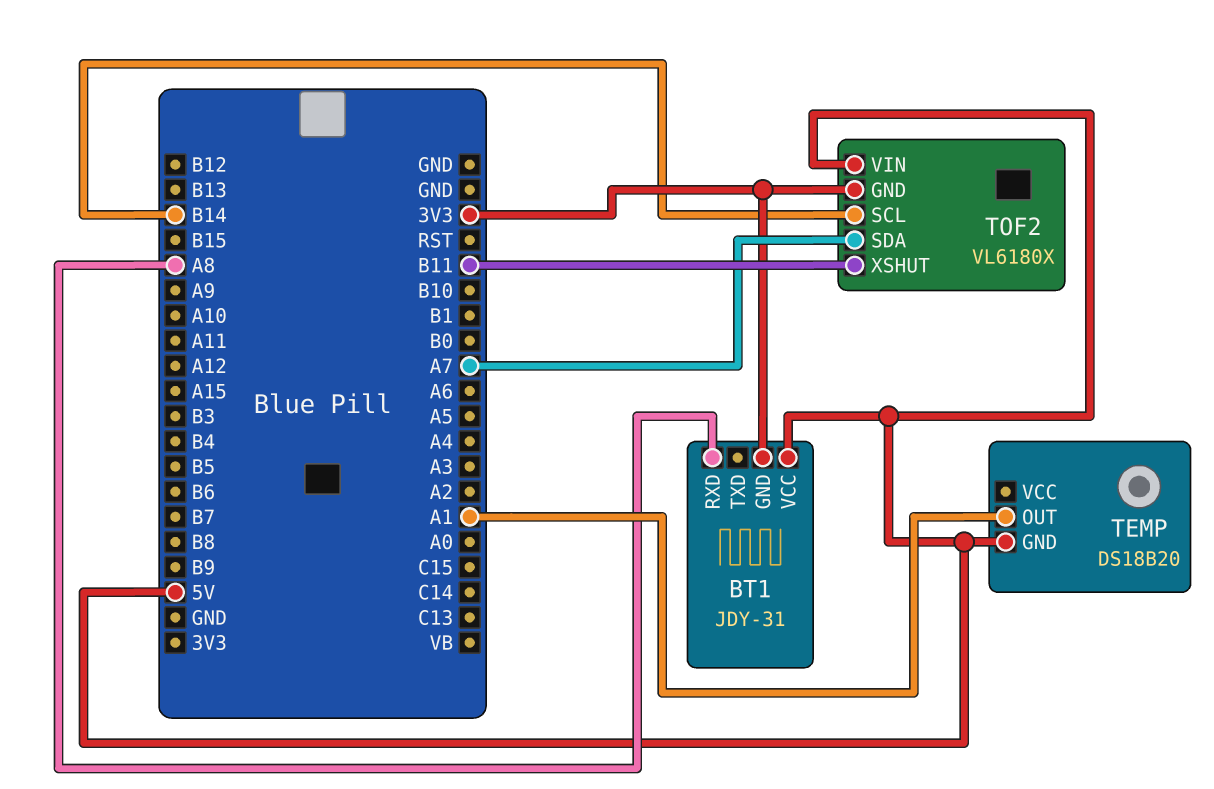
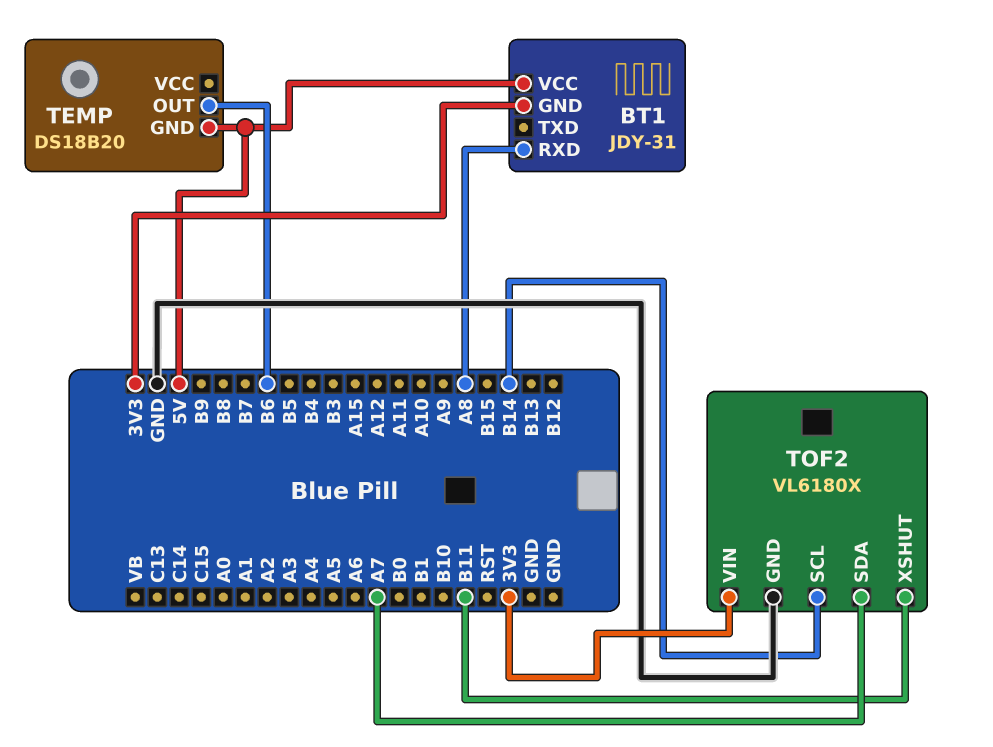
TEMP pin OUT: A1 -> B6
TOF2 pin GND: 3V3 -> GND
TOF2 pin VIN: 5V -> 3V3

